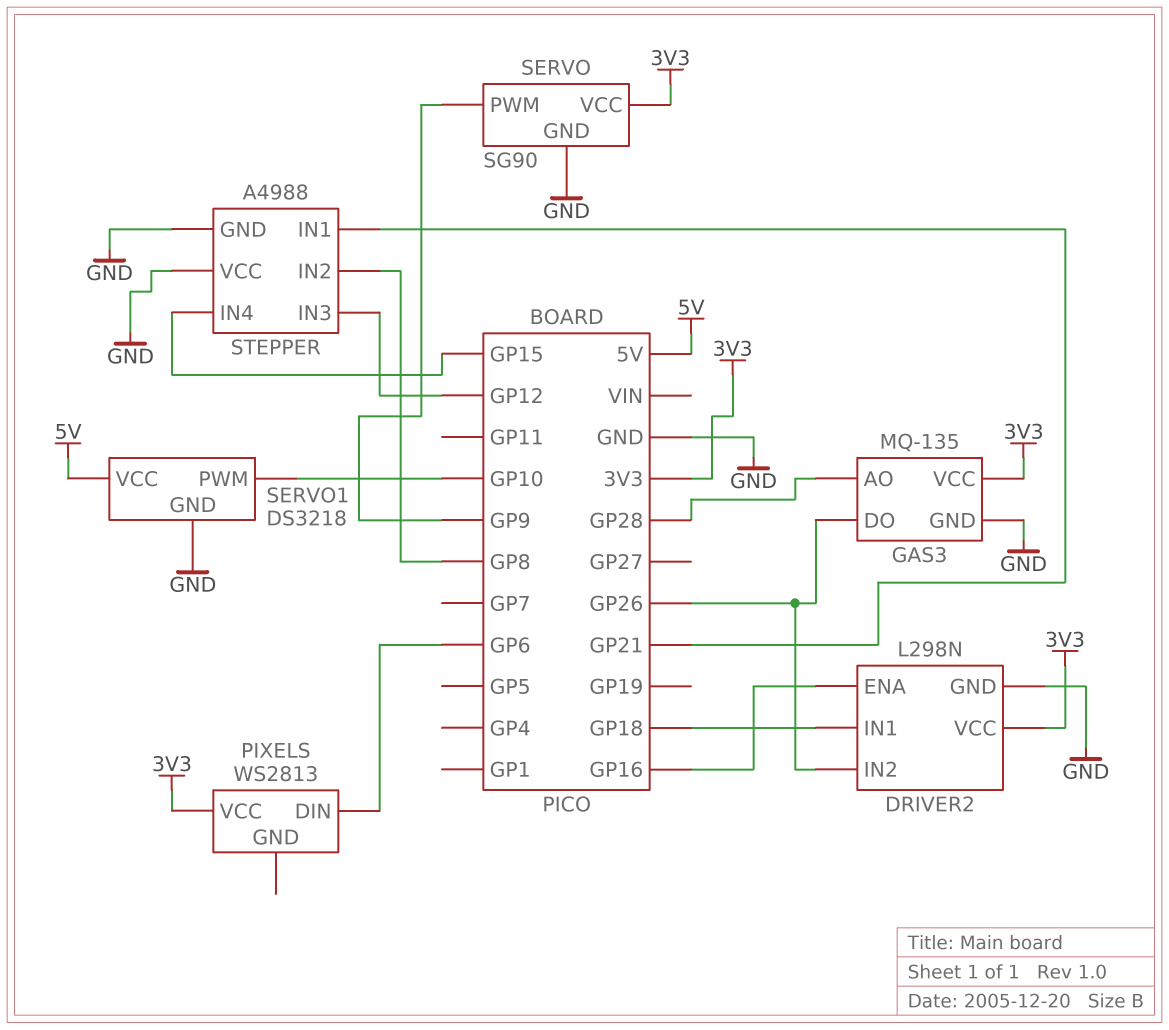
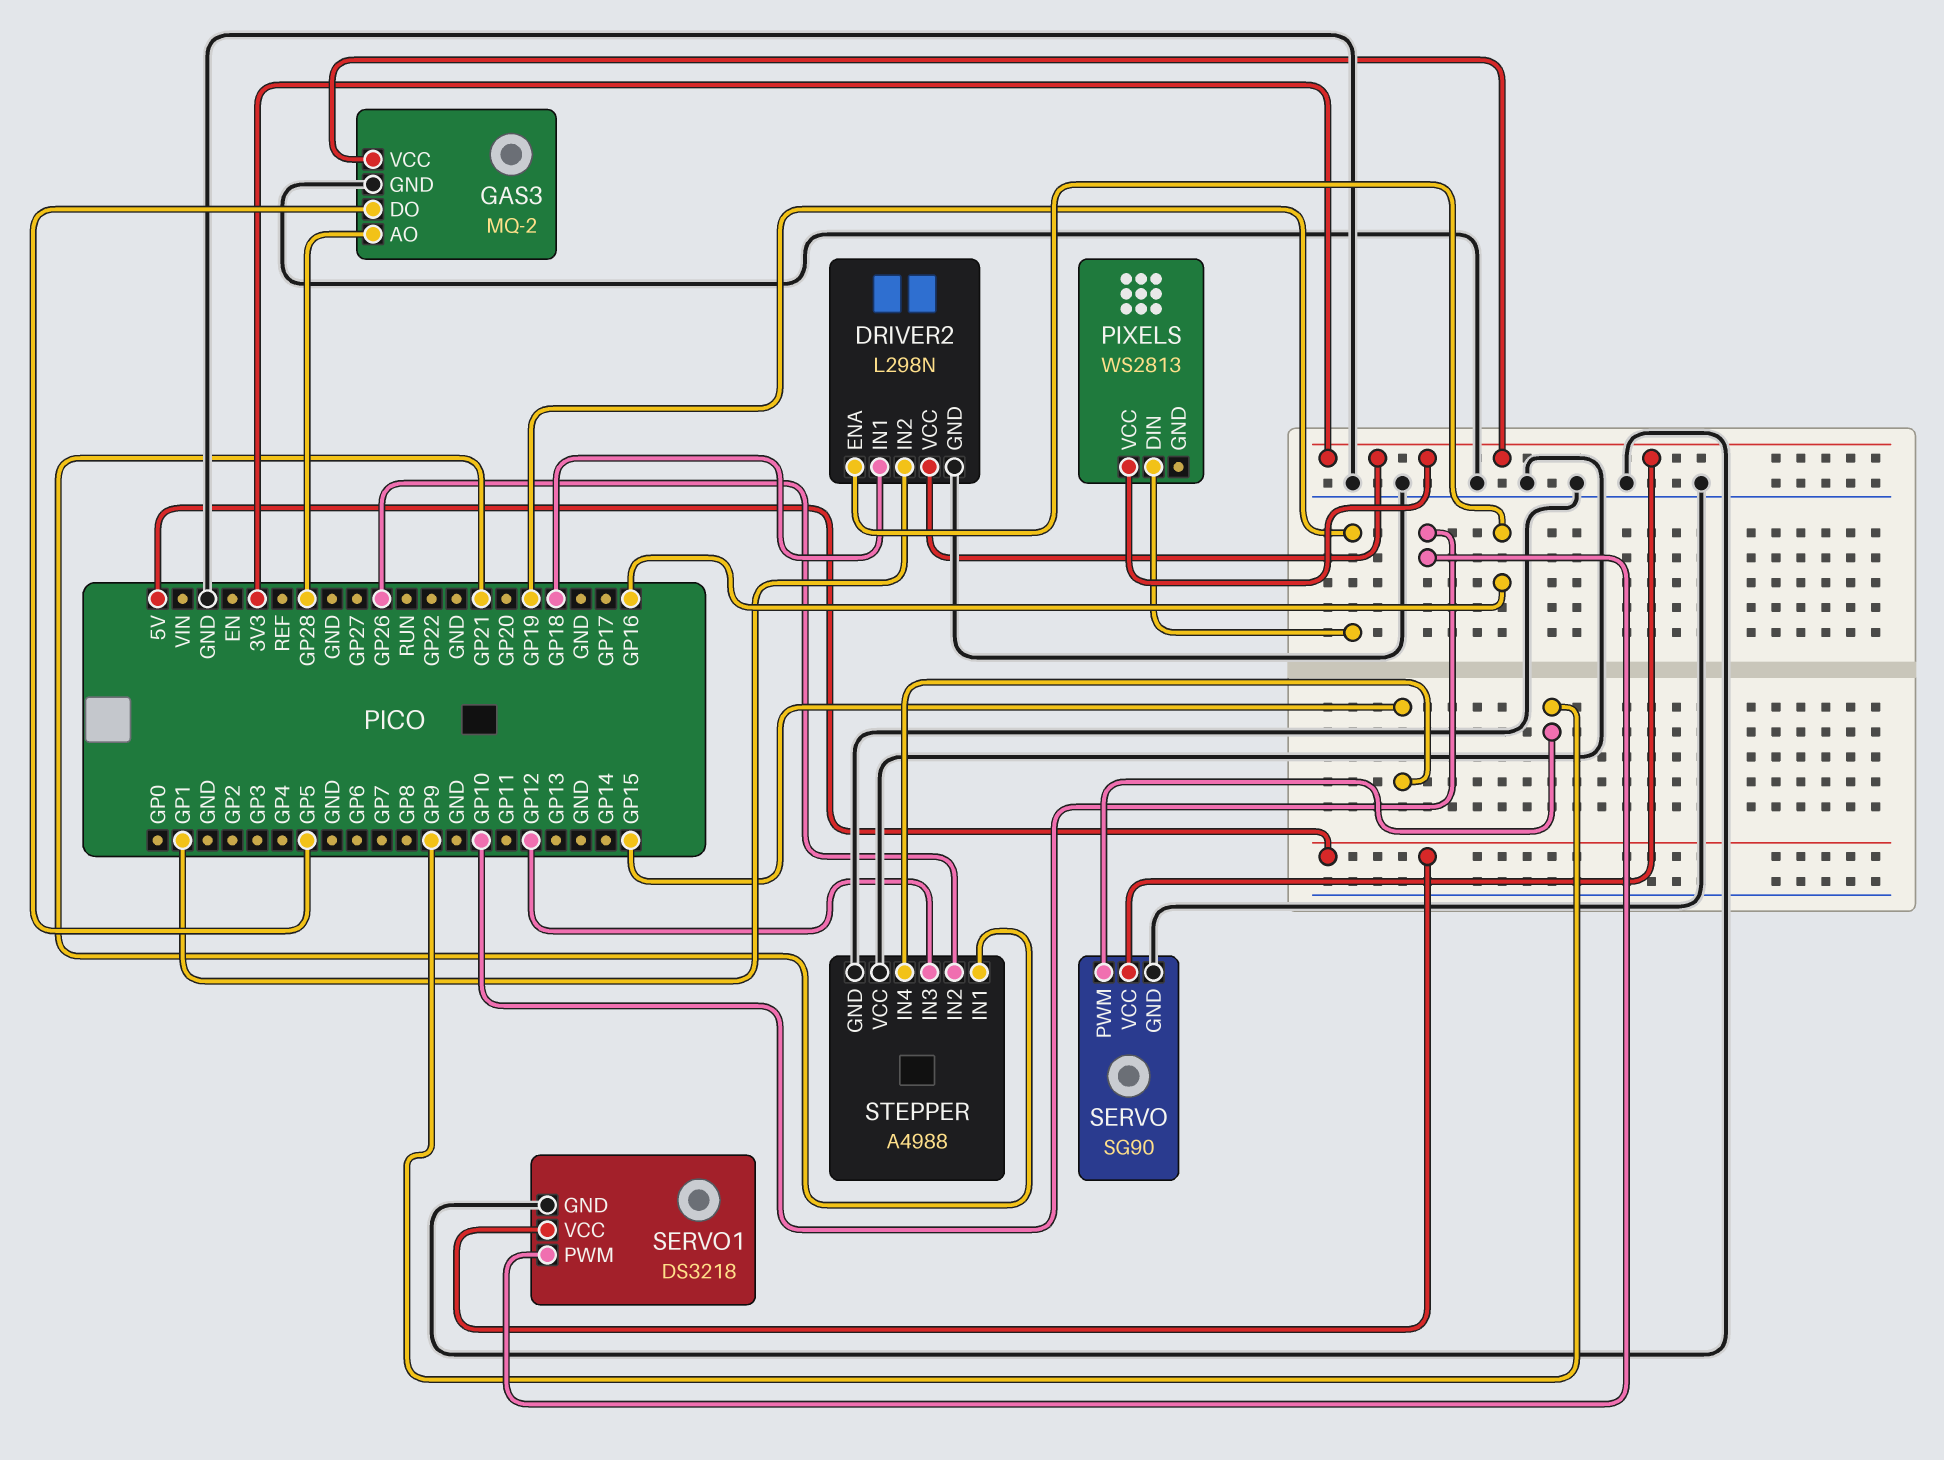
DRIVER2 pin IN2: GP26 -> GP1
GAS3: MQ-135 -> MQ-2
GAS3 pin DO: GP26 -> GP5
PIXELS pin DIN: GP6 -> GP19
STEPPER pin IN2: GP8 -> GP26

